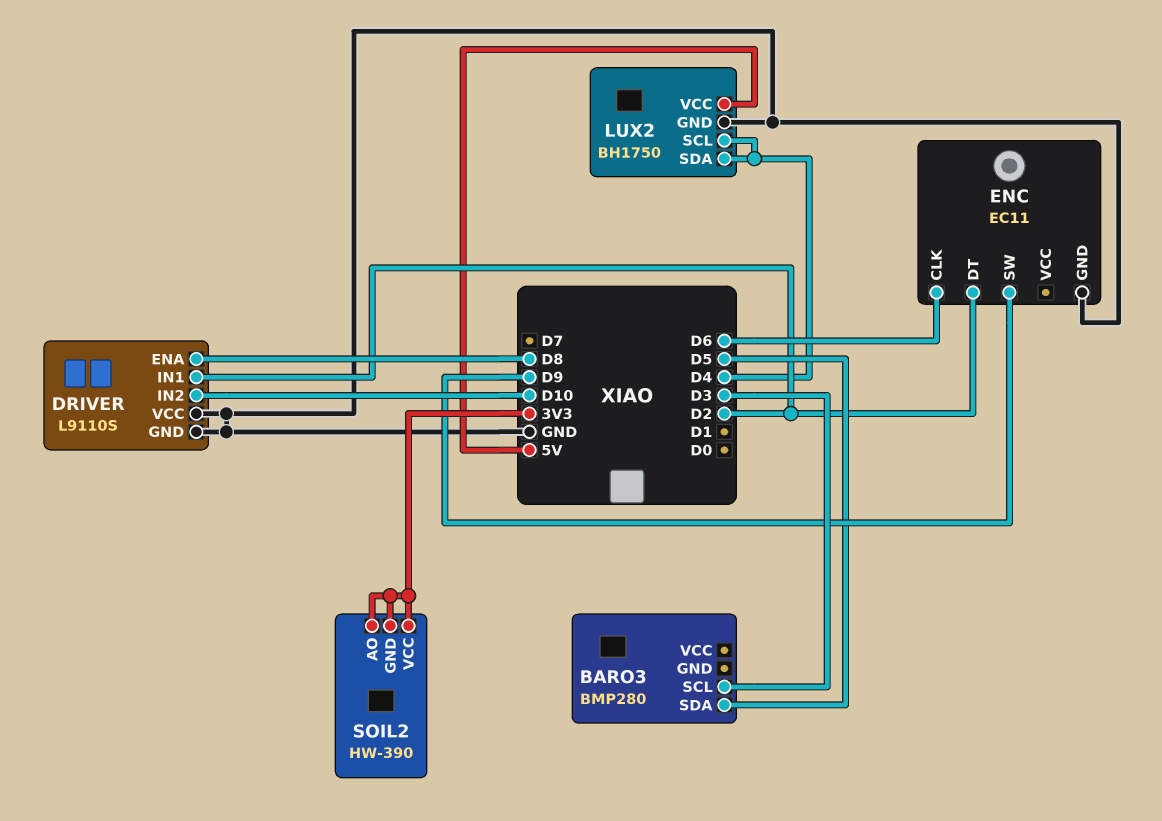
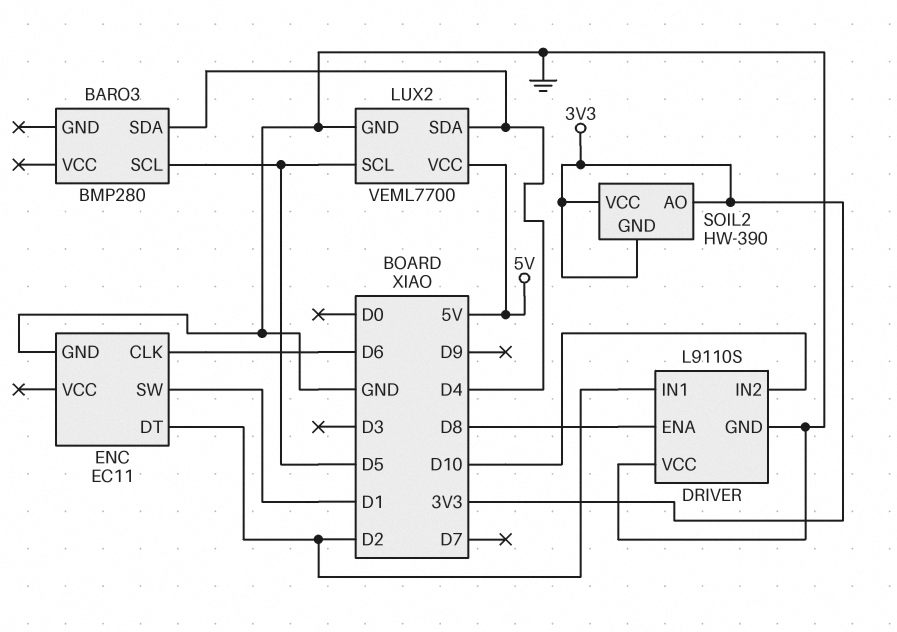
BARO3 pin SCL: D3 -> D5
BARO3 pin SDA: D5 -> D4
ENC pin SW: D9 -> D1
LUX2: BH1750 -> VEML7700
LUX2 pin SCL: D4 -> D5

